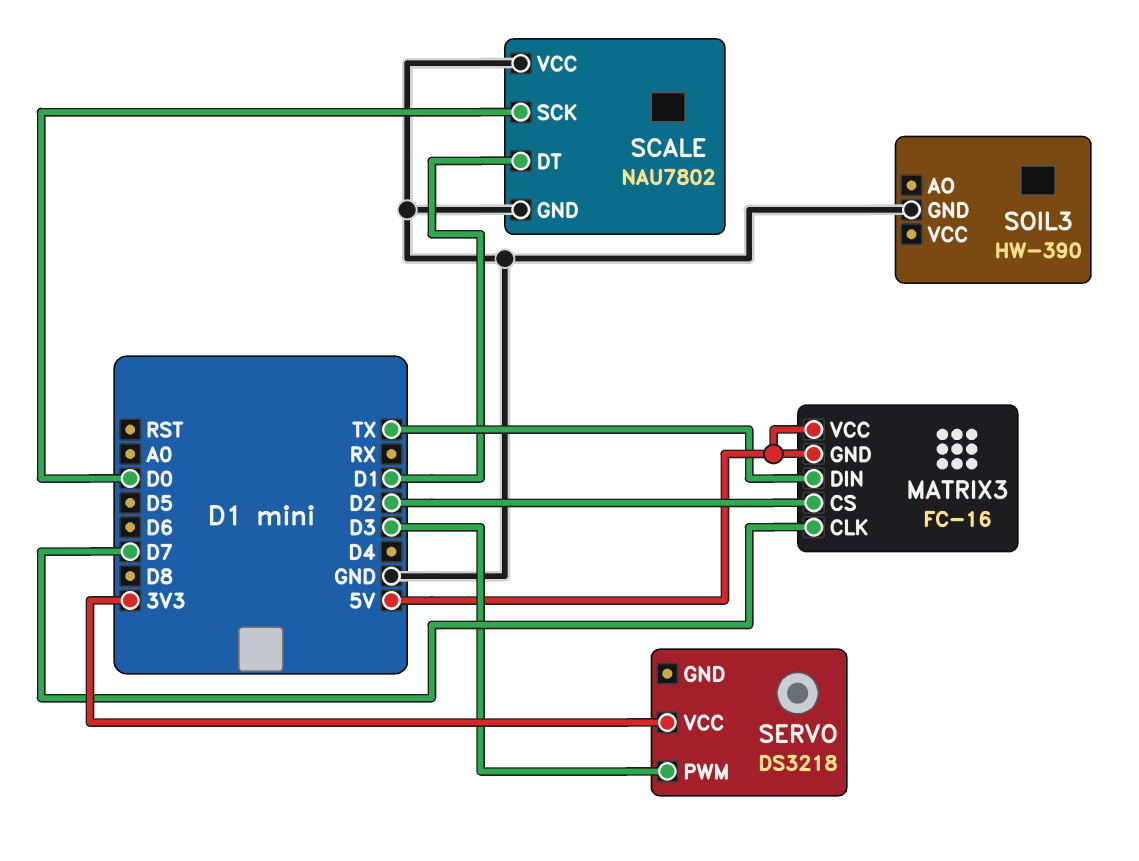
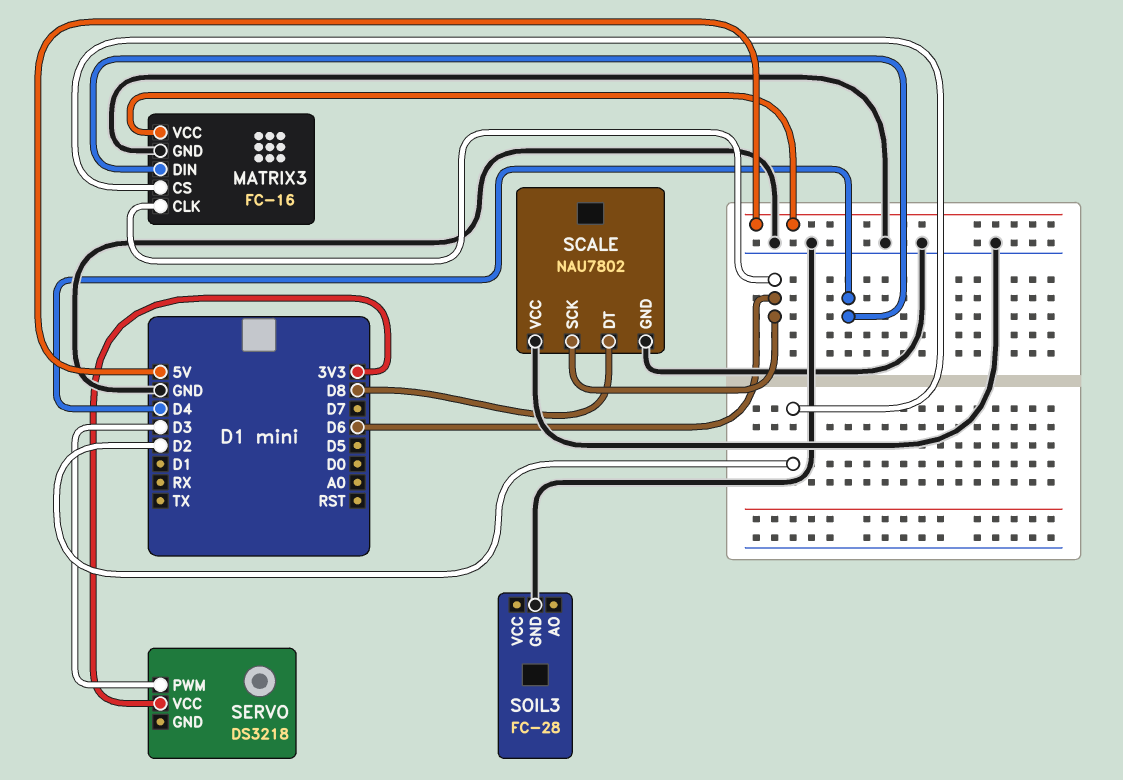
MATRIX3 pin CLK: D7 -> D6
MATRIX3 pin DIN: TX -> D4
MATRIX3 pin GND: 5V -> GND
SCALE pin DT: D1 -> D8
SCALE pin SCK: D0 -> D6
SOIL3: HW-390 -> FC-28

